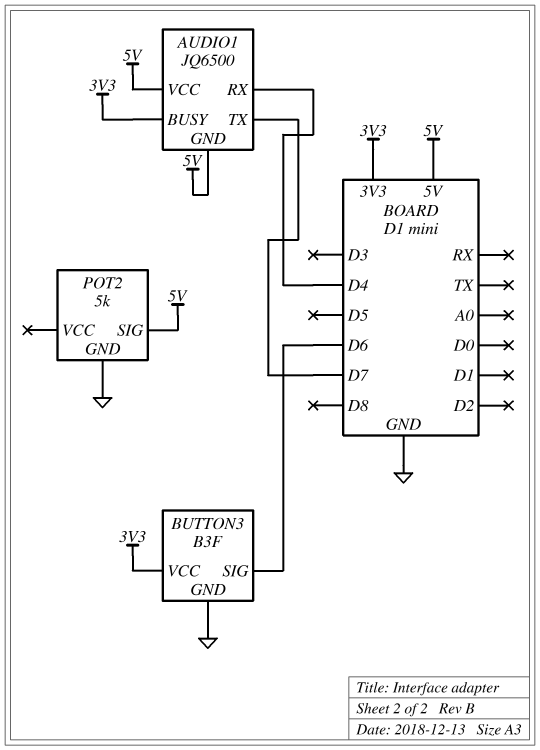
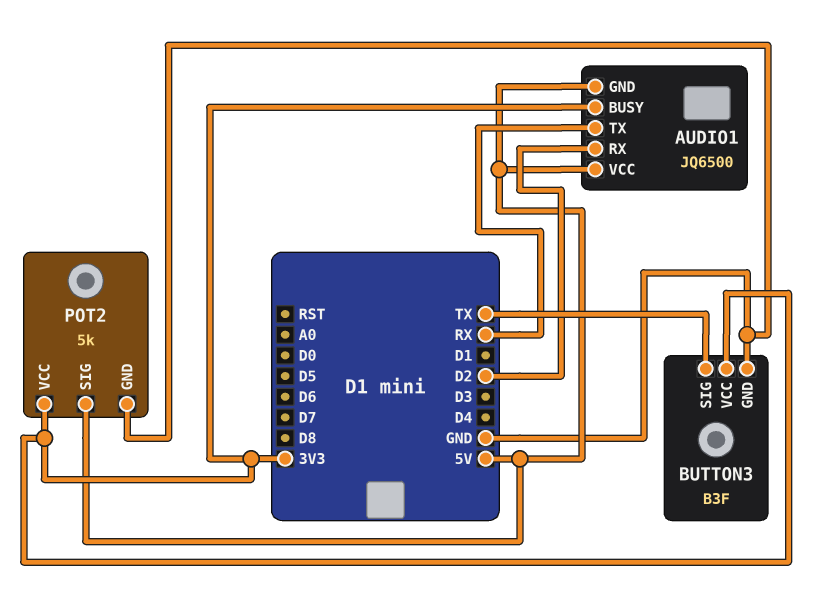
AUDIO1 pin RX: D4 -> D2
AUDIO1 pin TX: D7 -> RX
BUTTON3 pin SIG: D6 -> TX
POT2 pin VCC: none -> 3V3

